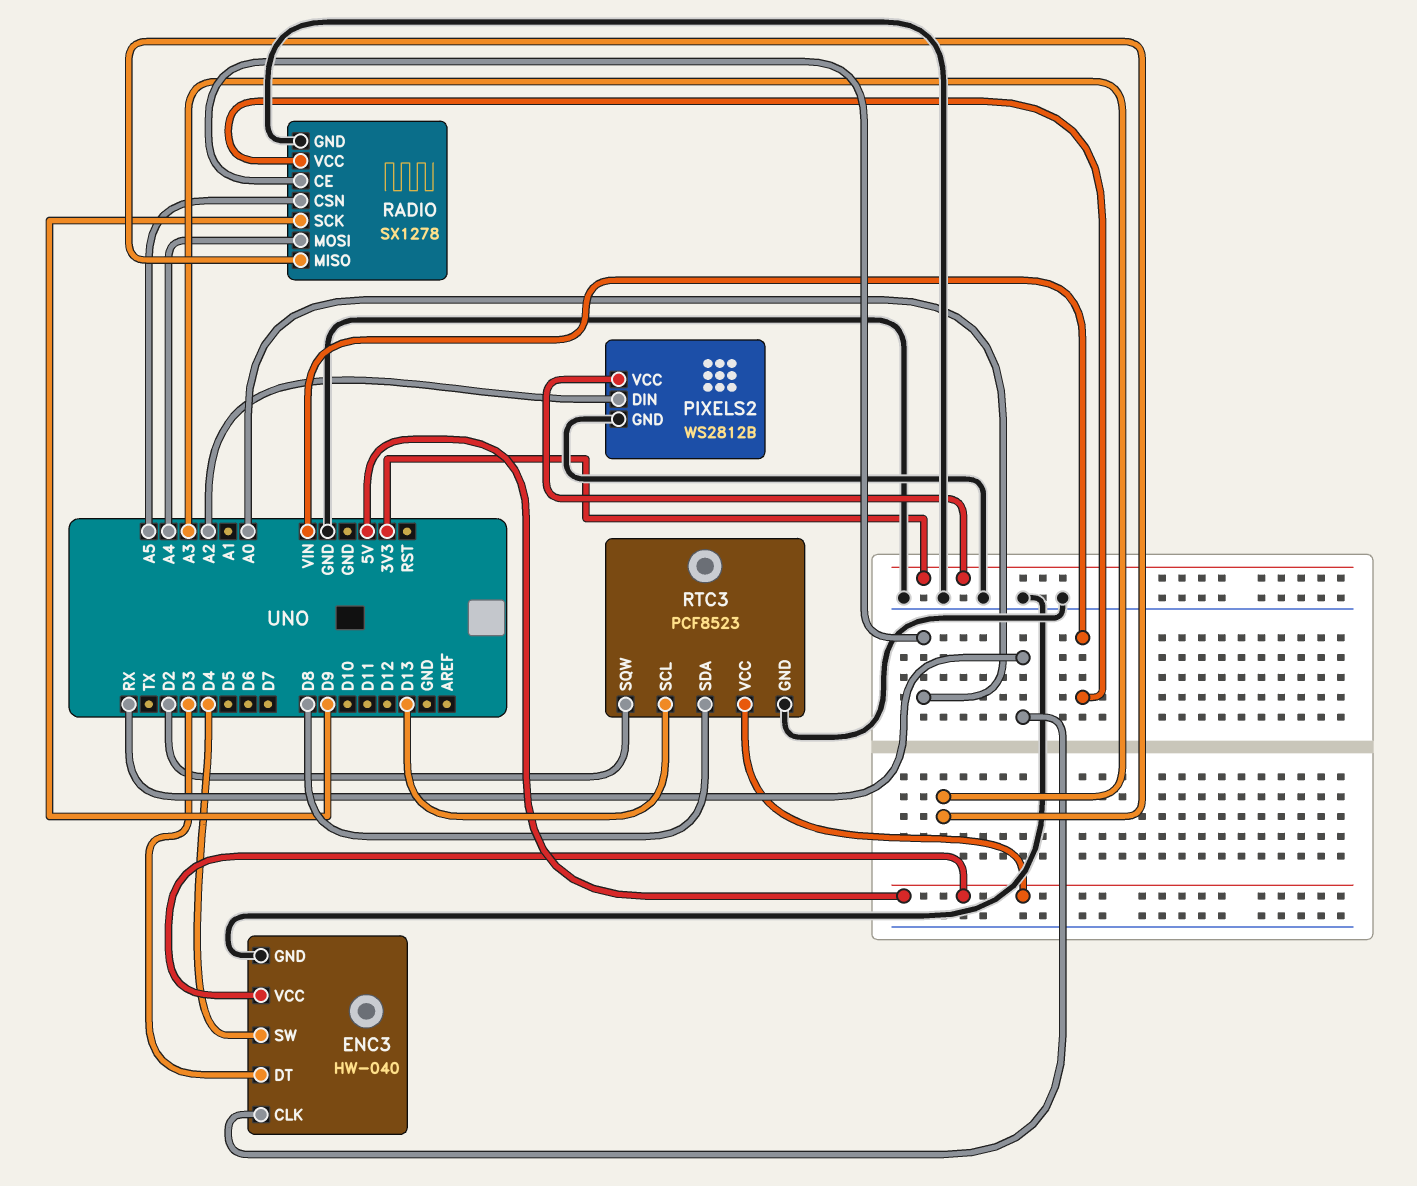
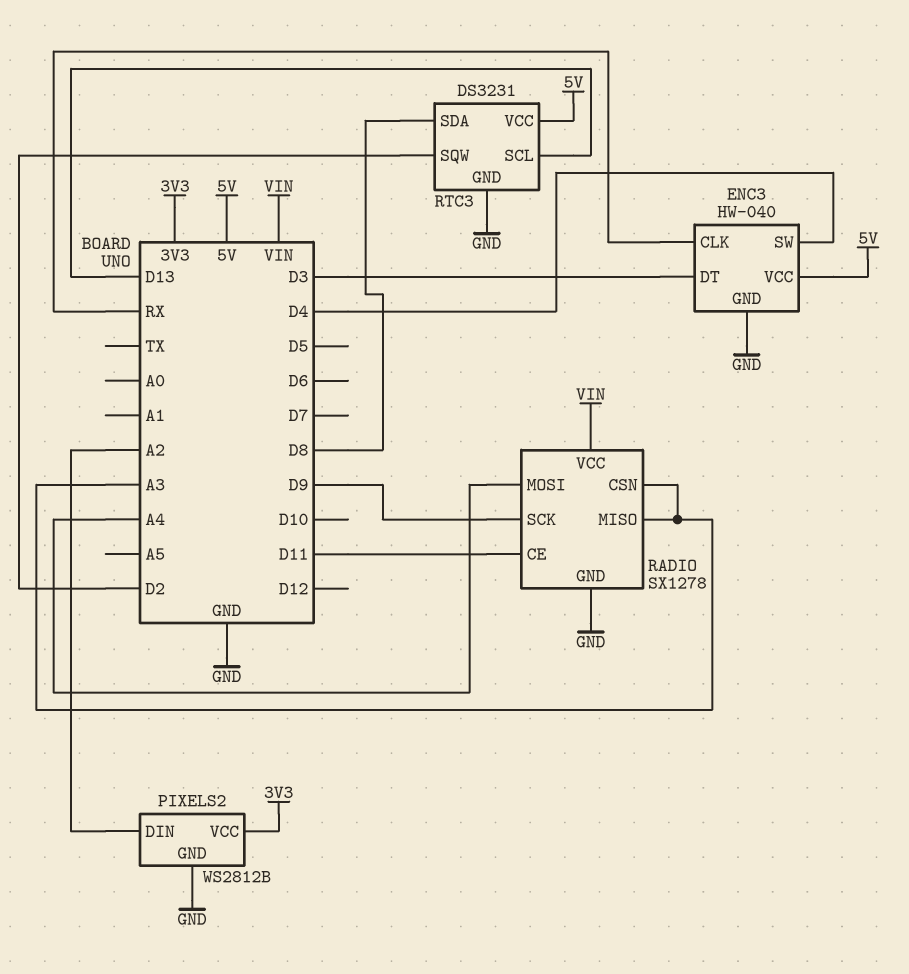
RADIO pin CE: A0 -> D11
RADIO pin CSN: A5 -> A3
RTC3: PCF8523 -> DS3231

